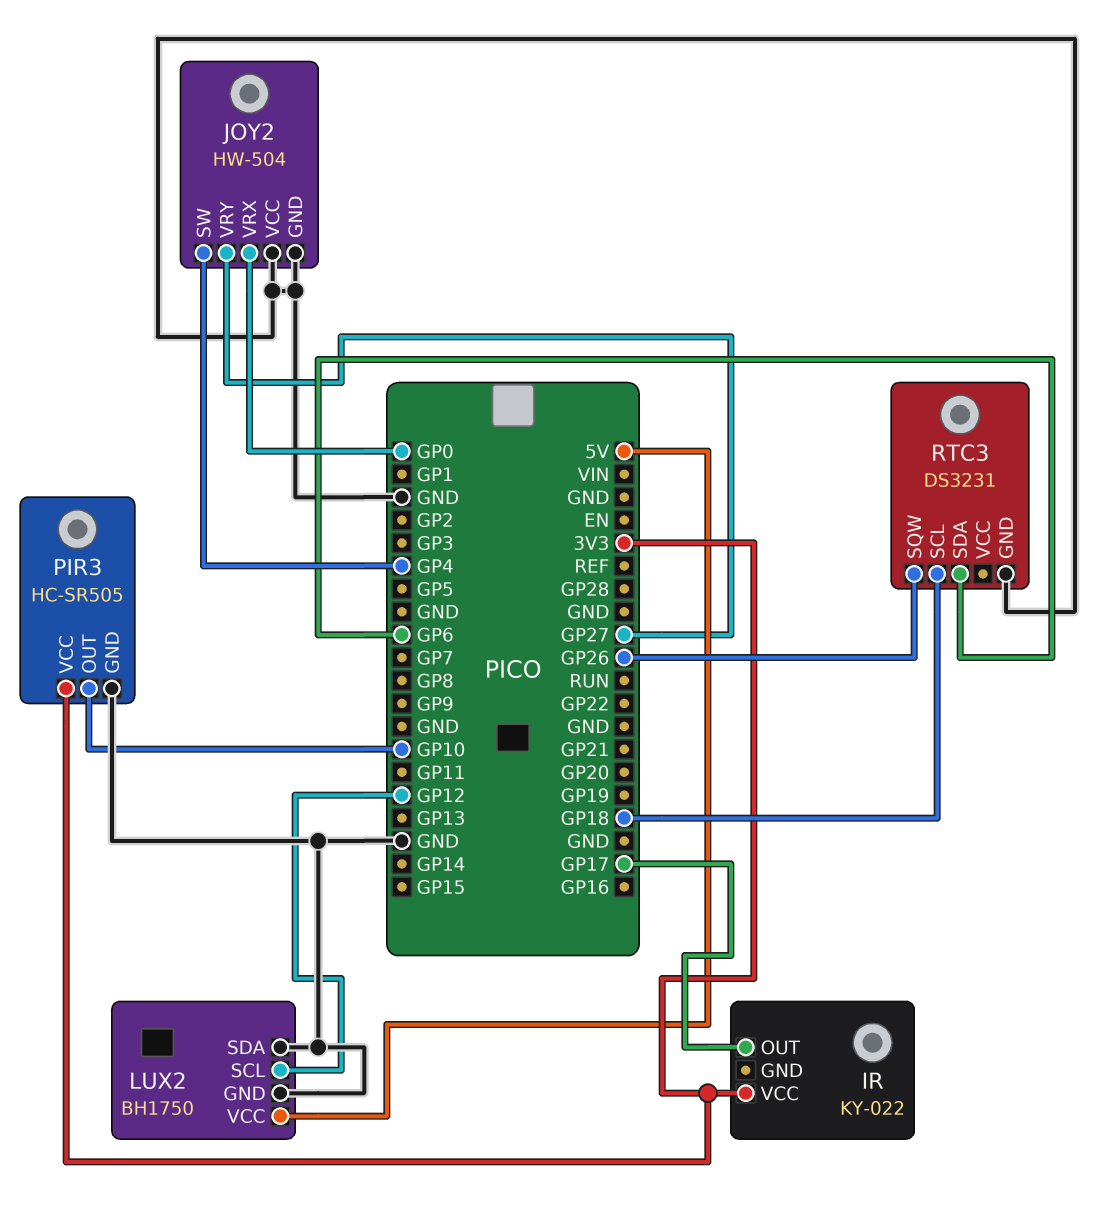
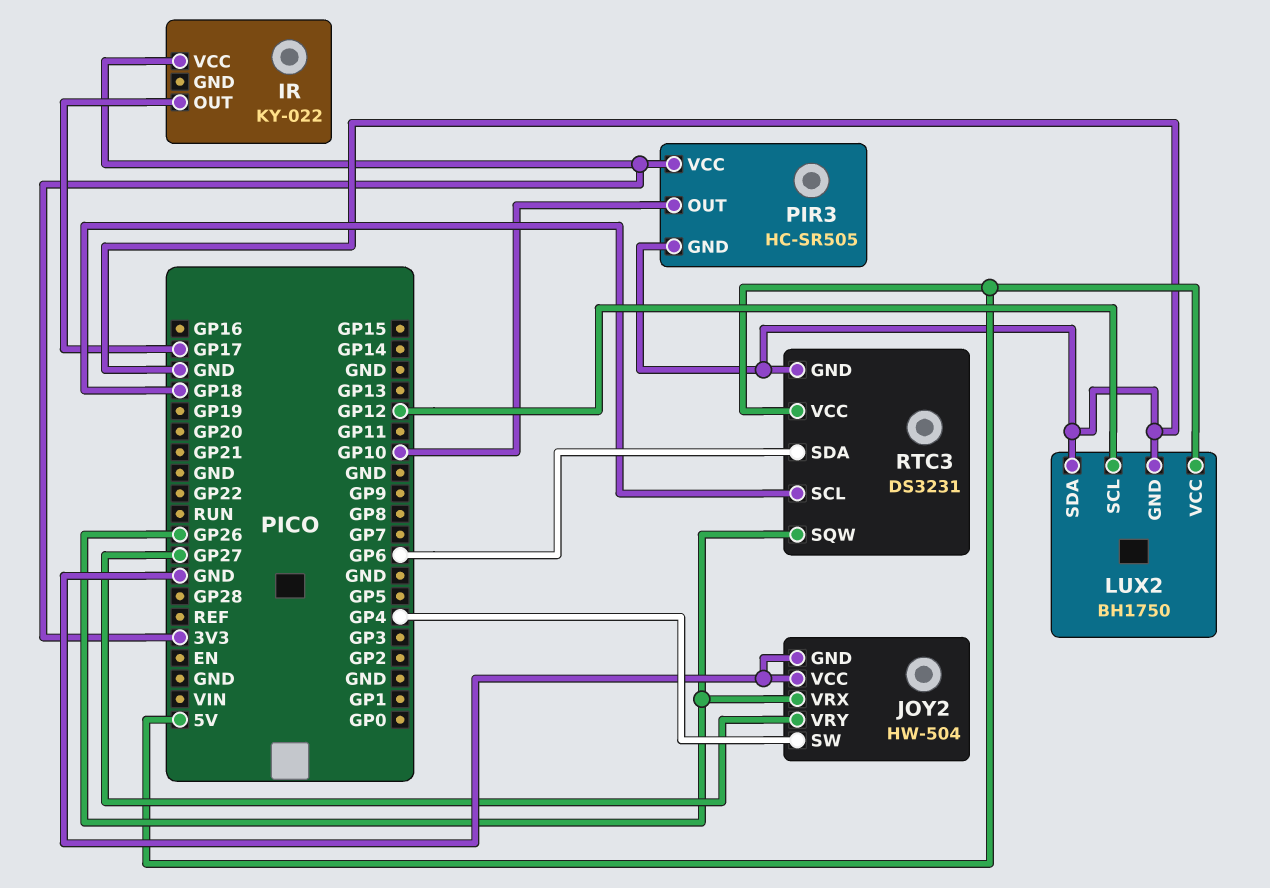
JOY2 pin VRX: GP0 -> GP26
RTC3 pin VCC: none -> 5V

